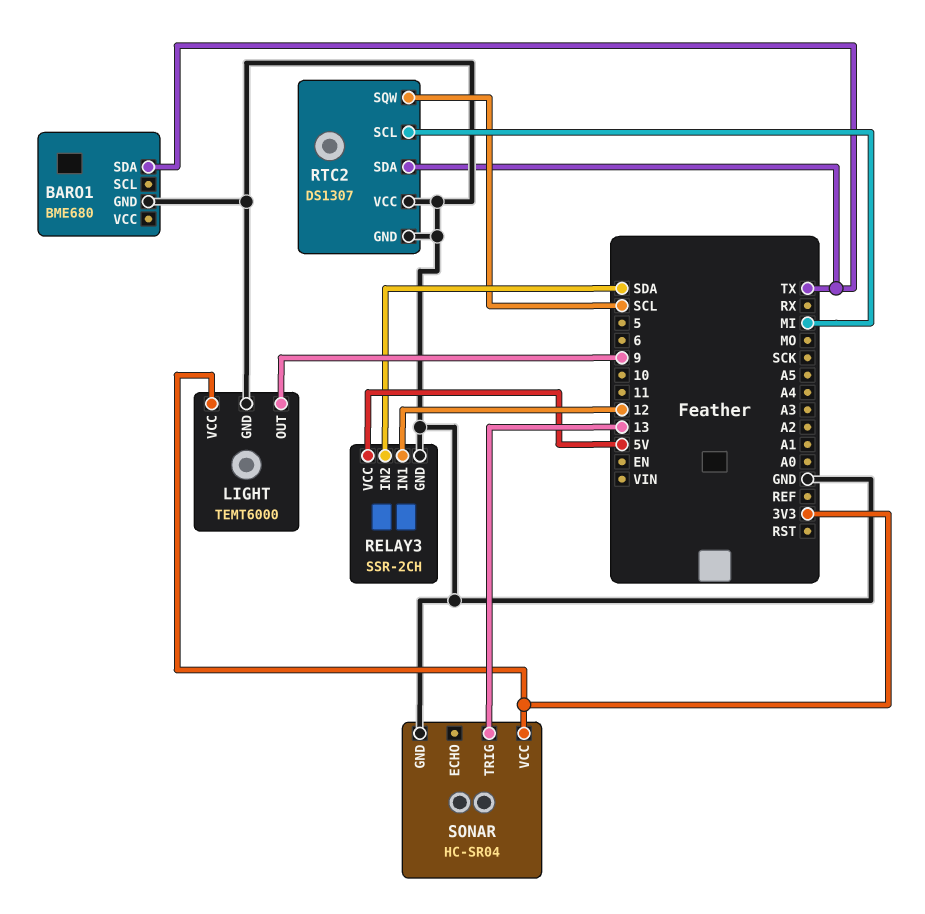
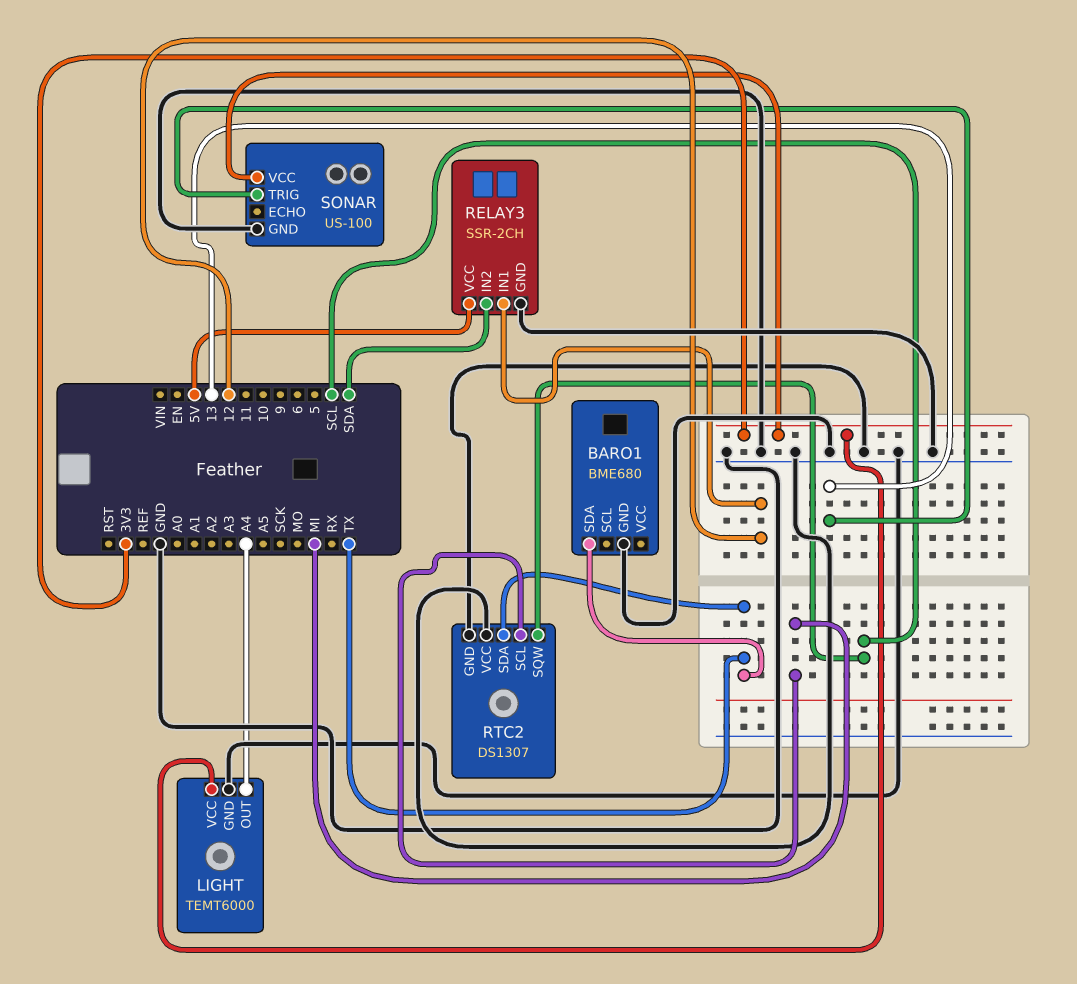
LIGHT pin OUT: 9 -> A4
SONAR: HC-SR04 -> US-100

